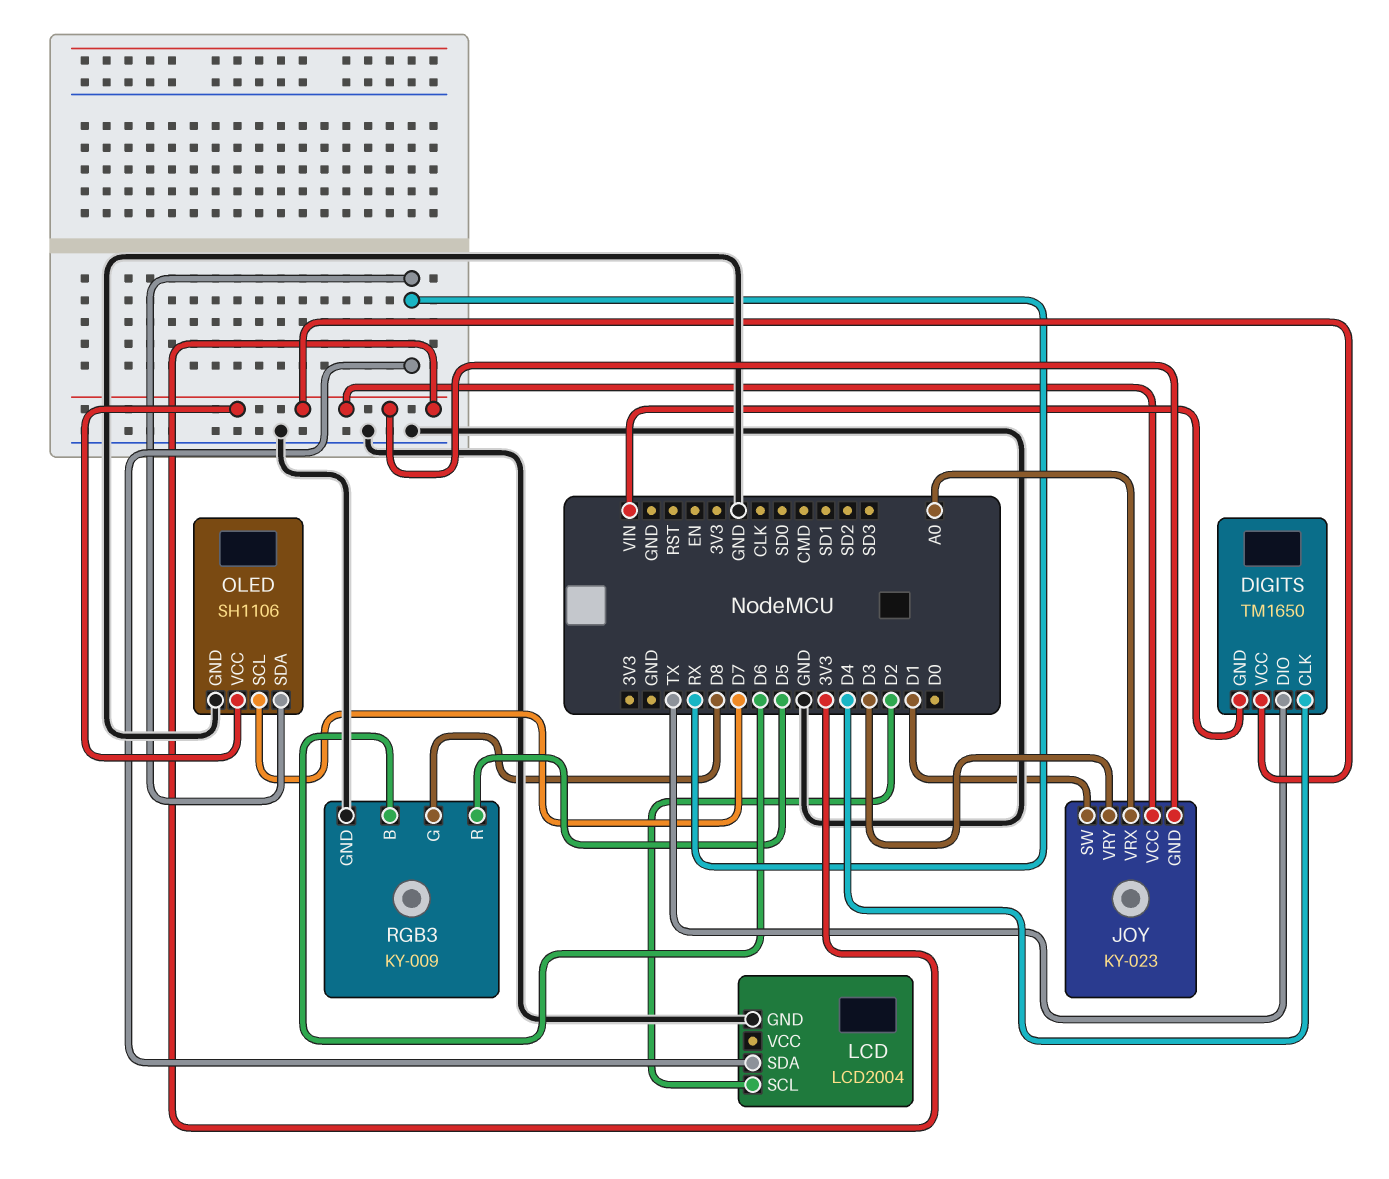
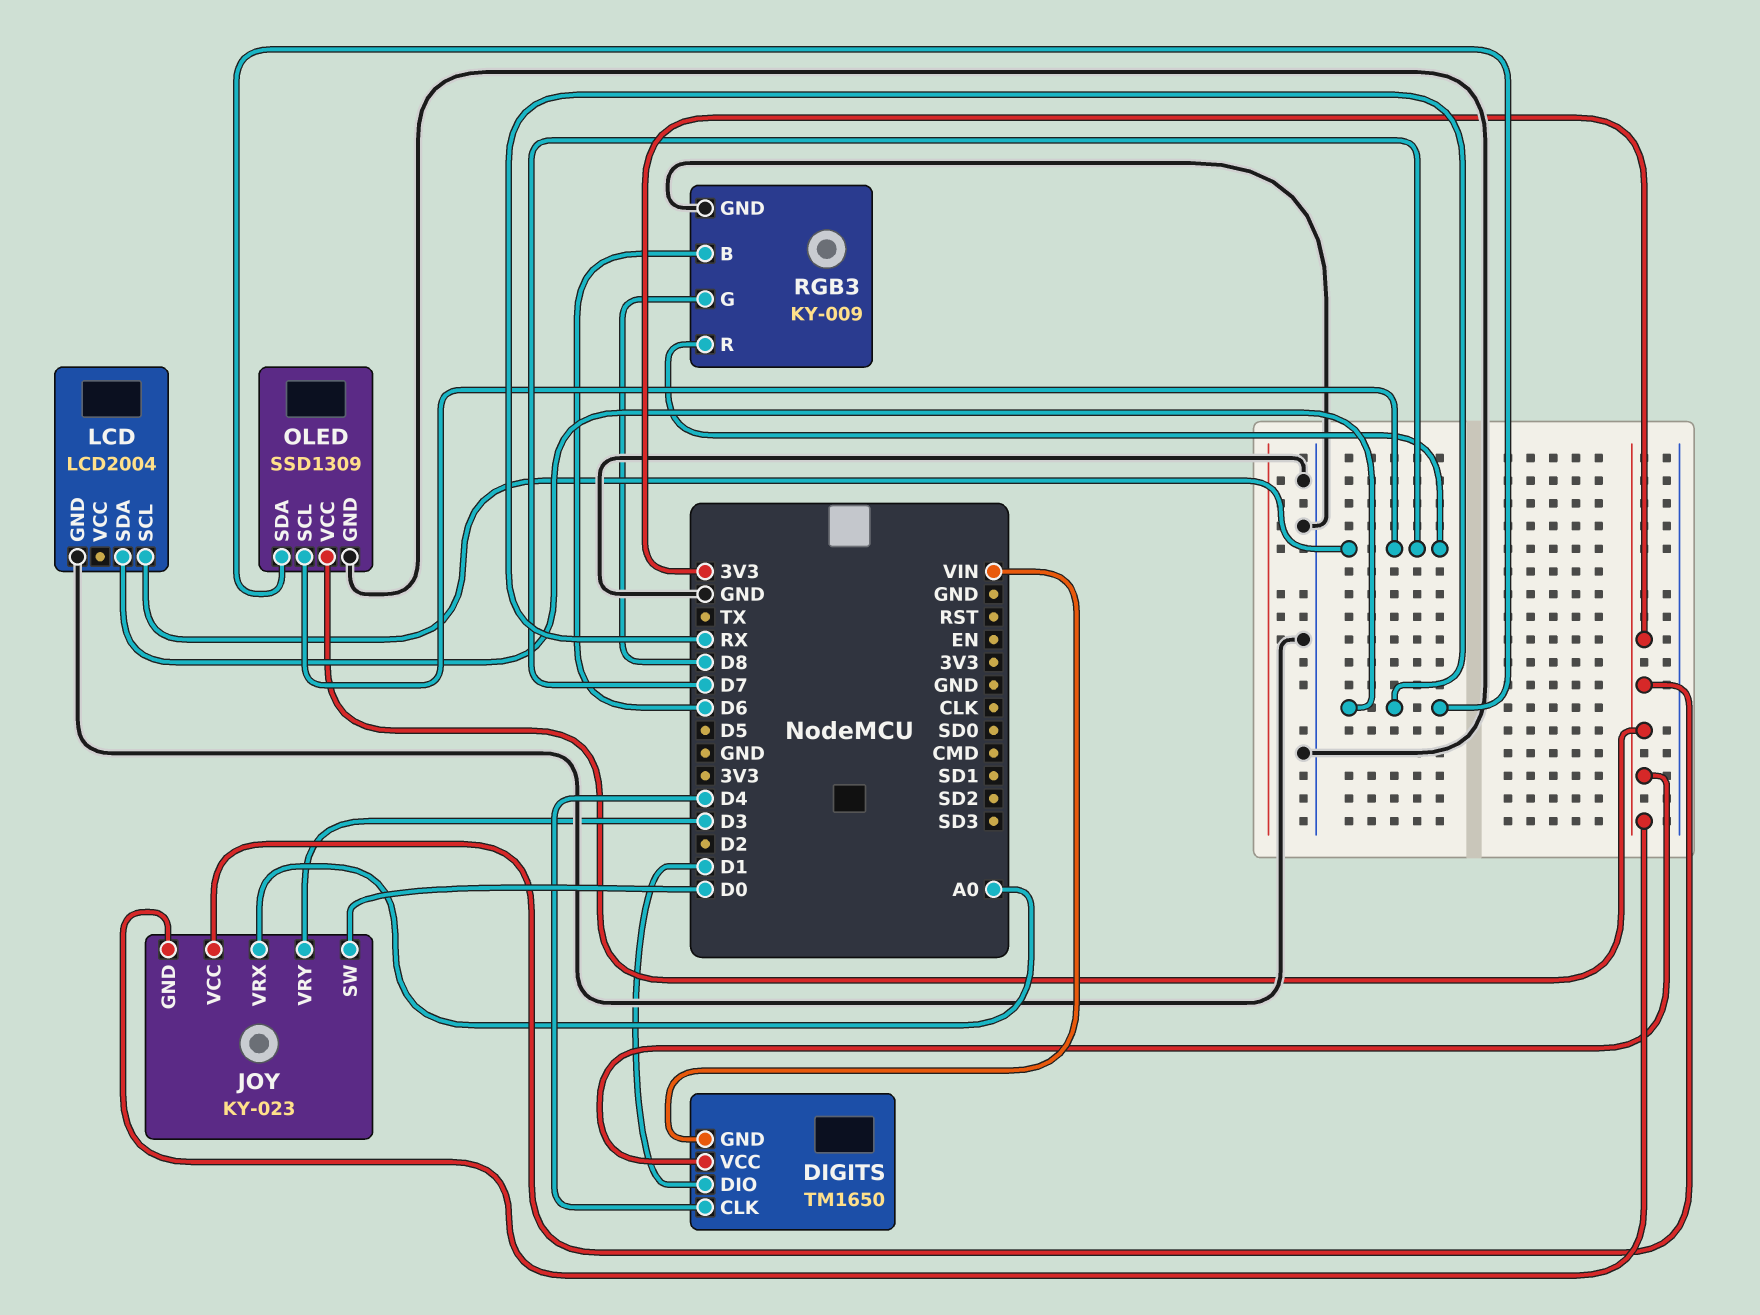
DIGITS pin DIO: TX -> D1
JOY pin SW: D1 -> D0
LCD pin SCL: D2 -> D7
OLED: SH1106 -> SSD1309
RGB3 pin R: D5 -> D7

